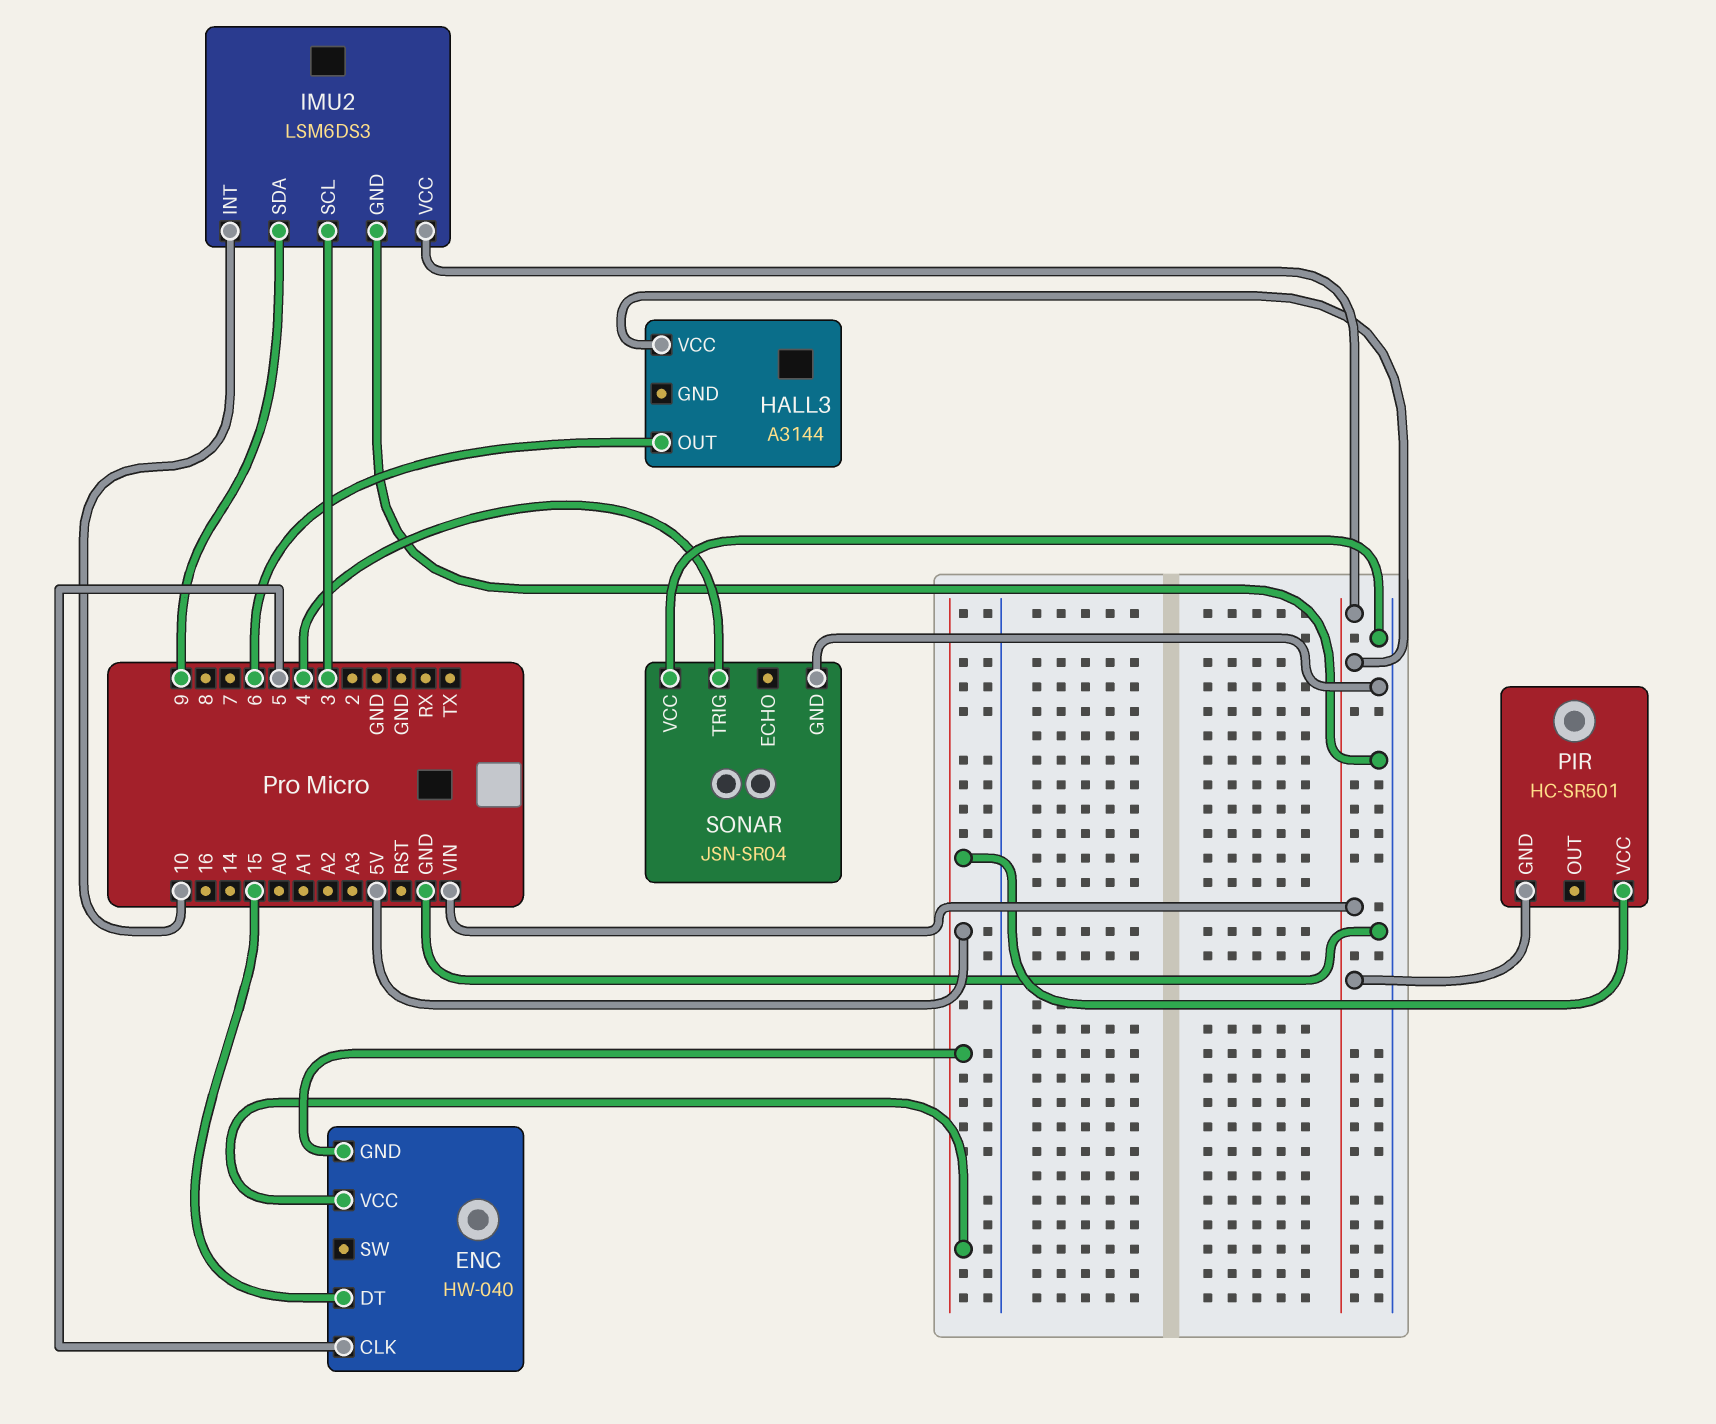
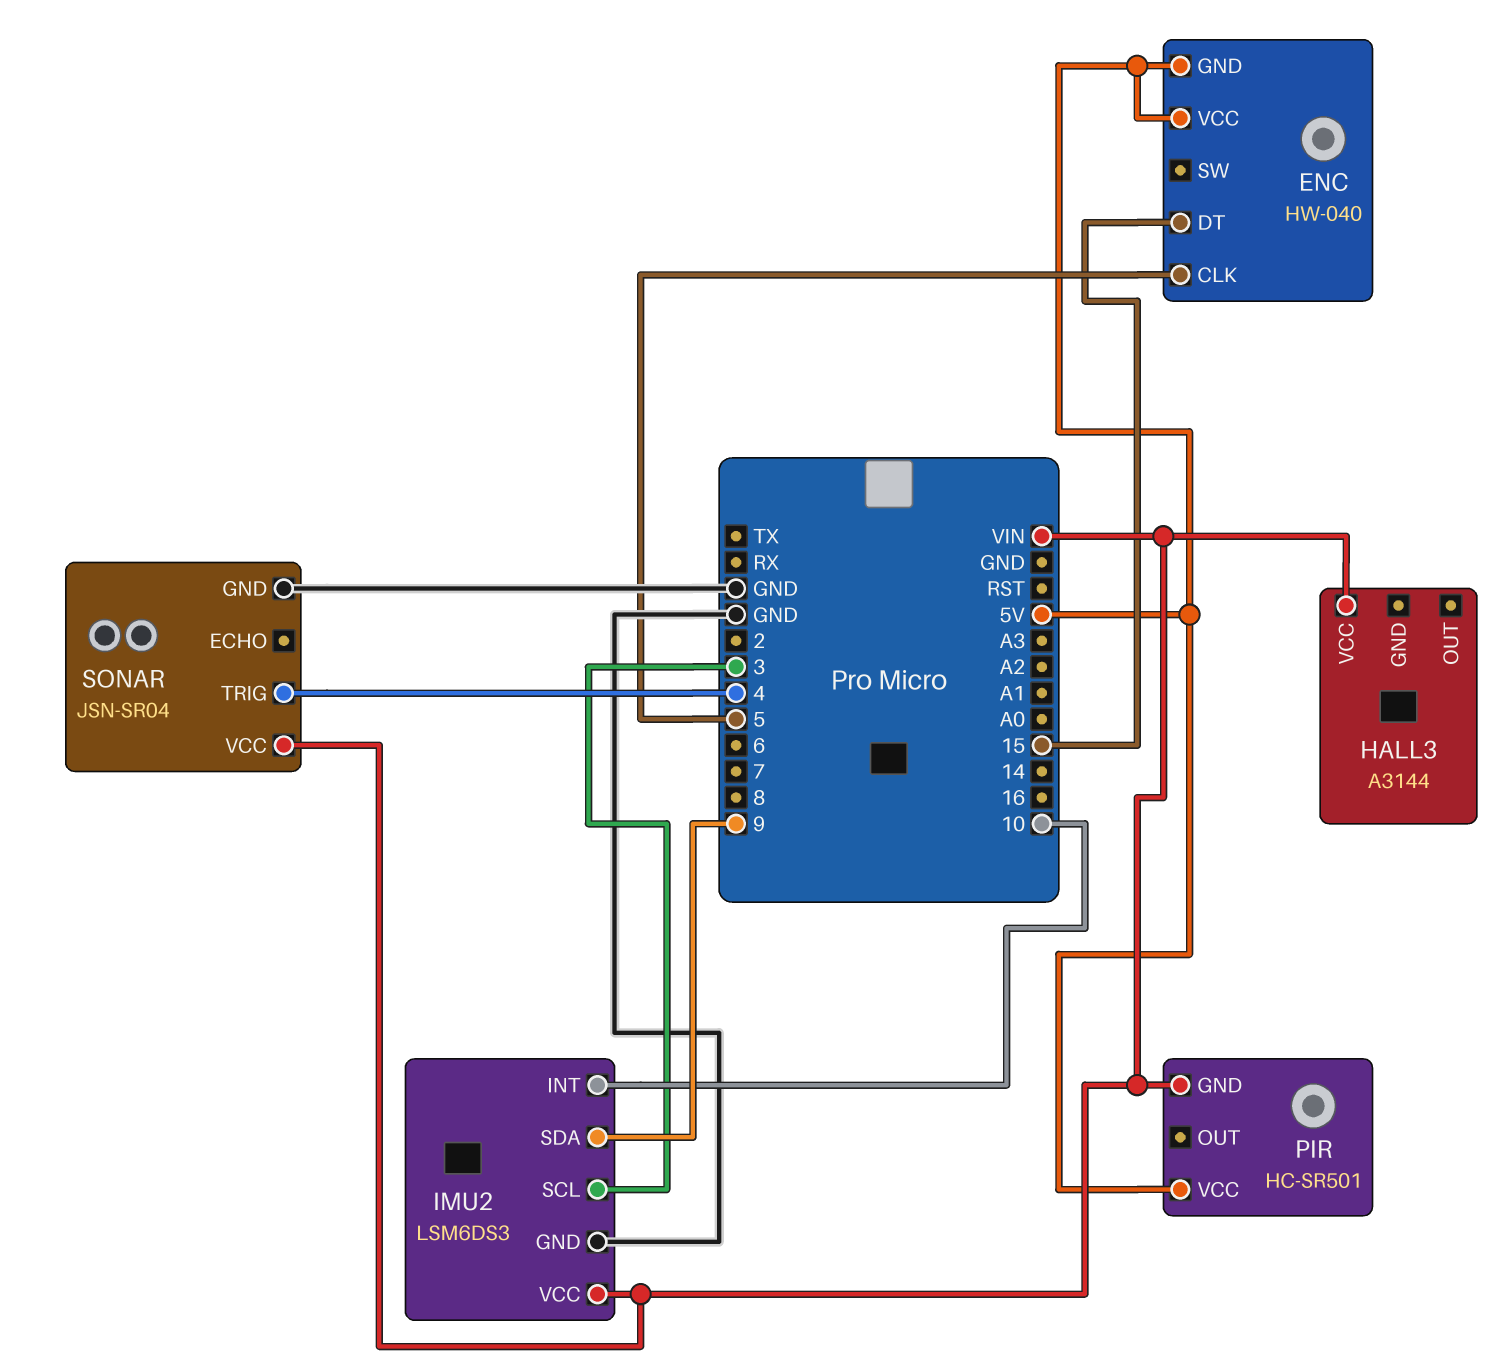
HALL3 pin OUT: 6 -> none
SONAR pin VCC: GND -> VIN

